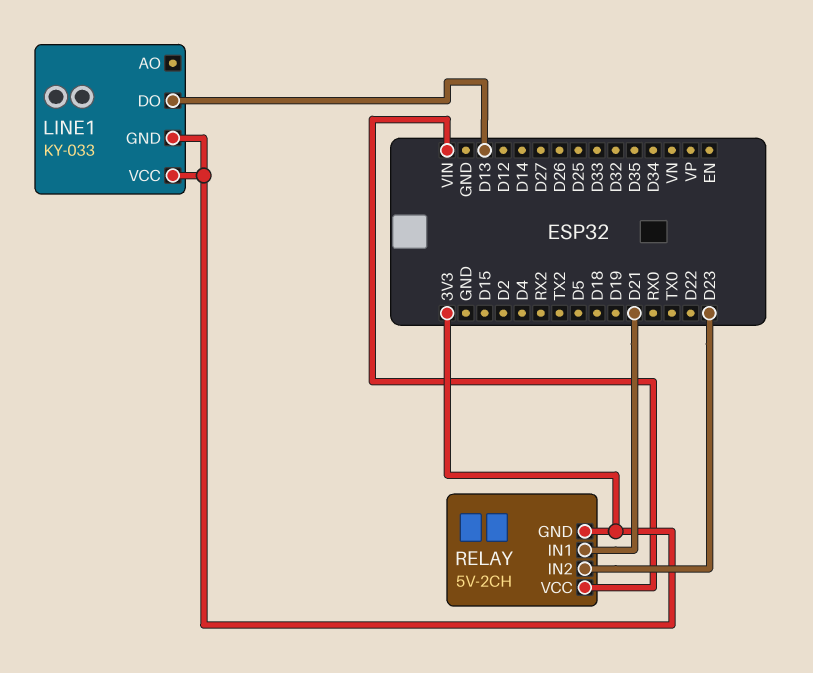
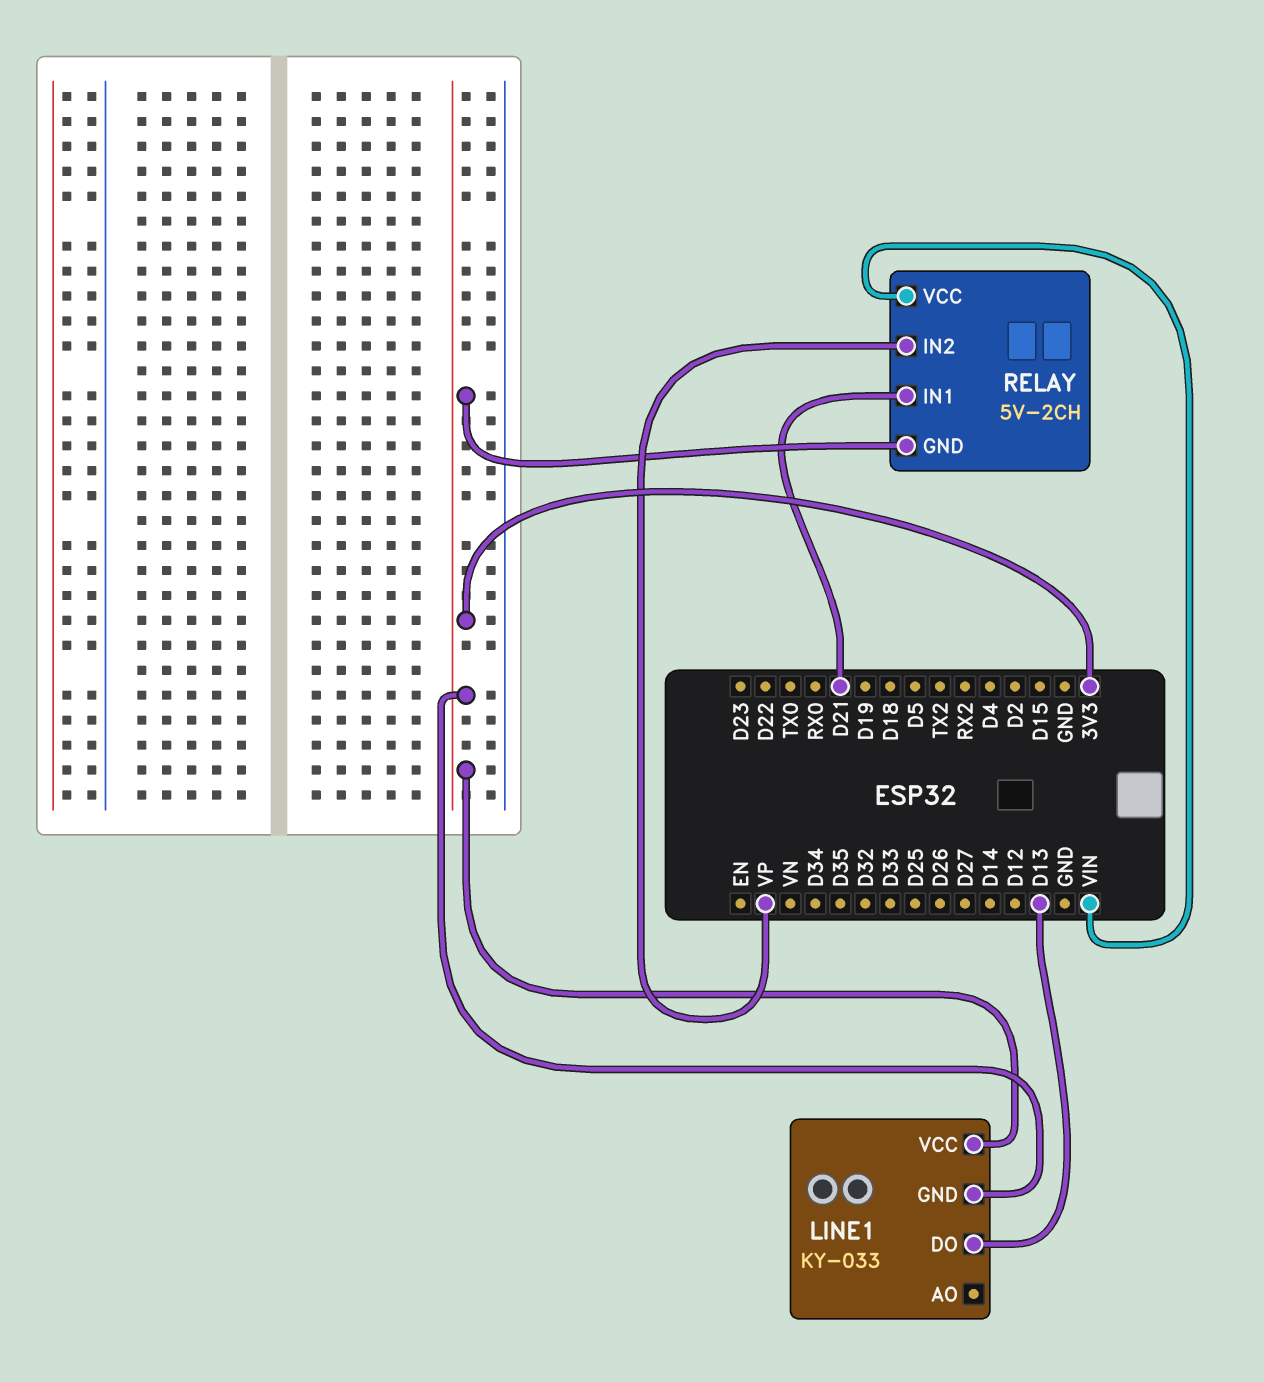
RELAY pin IN2: D23 -> VP

